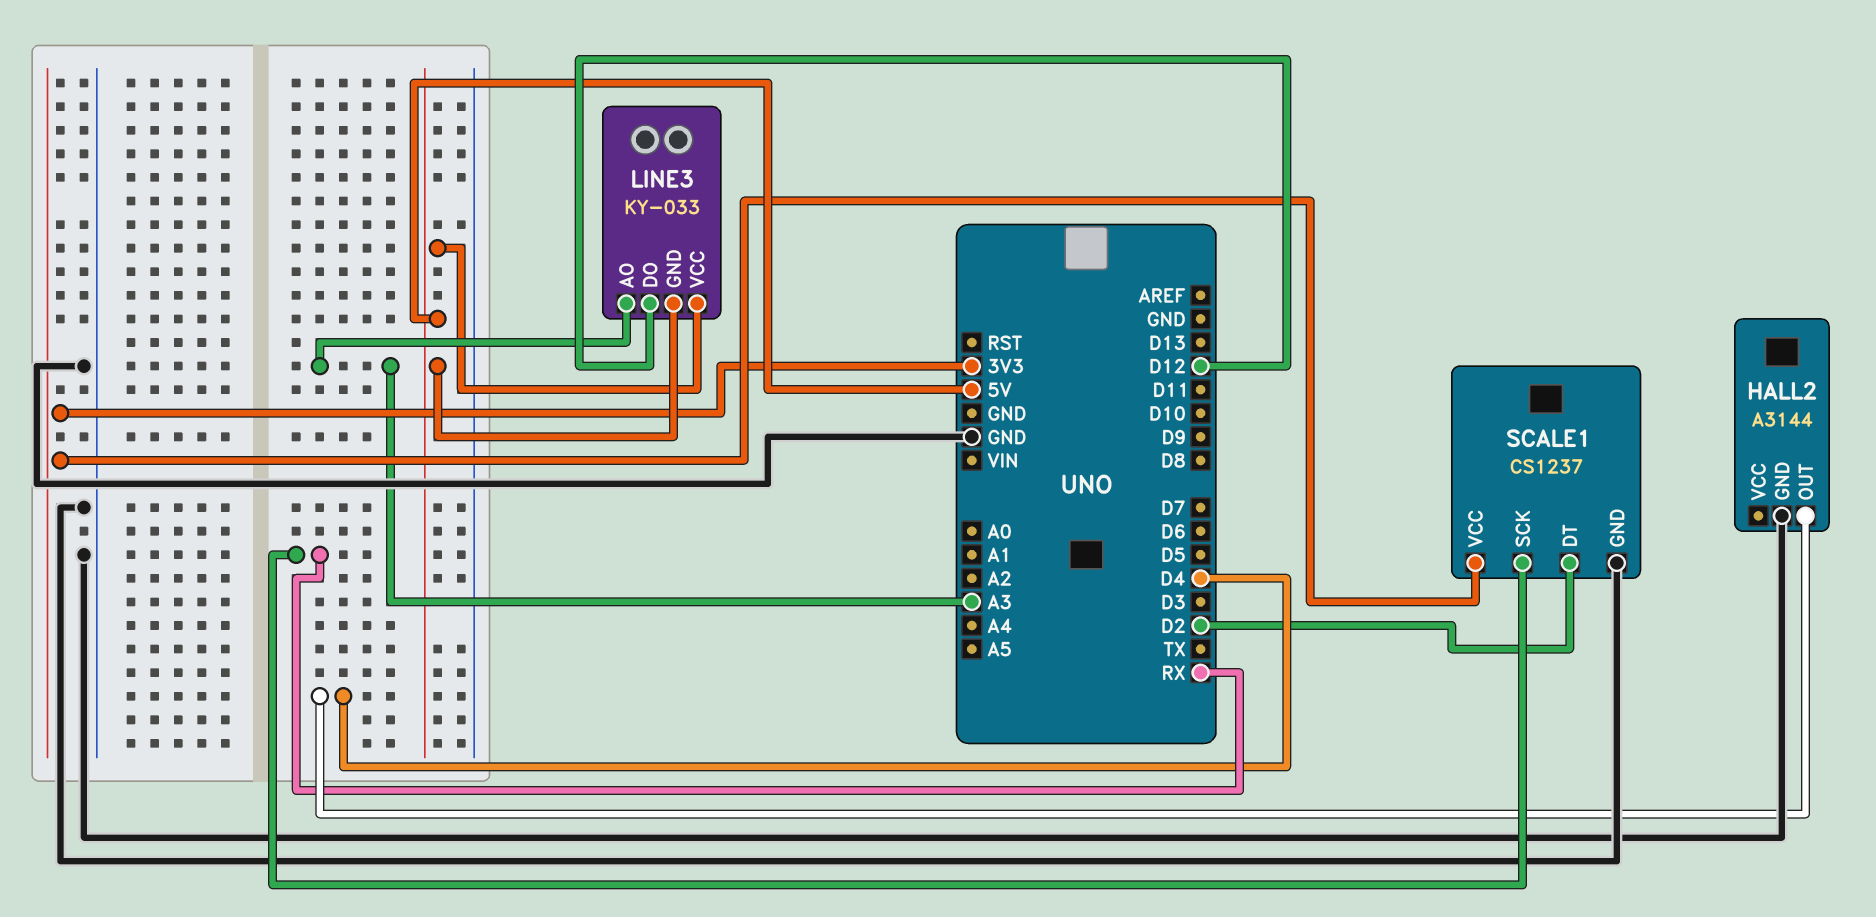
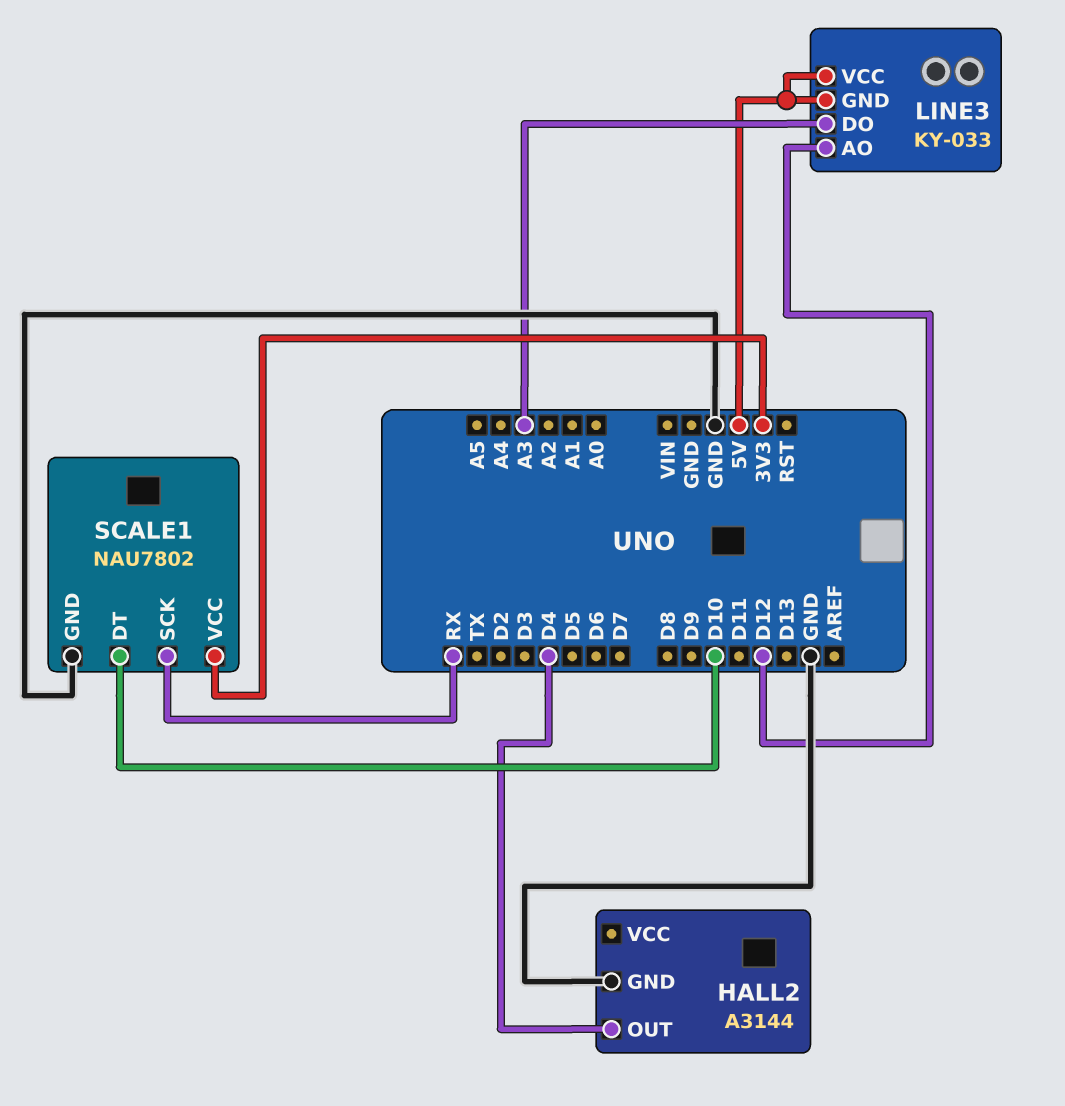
LINE3 pin AO: A3 -> D12
LINE3 pin DO: D12 -> A3
SCALE1: CS1237 -> NAU7802
SCALE1 pin DT: D2 -> D10

